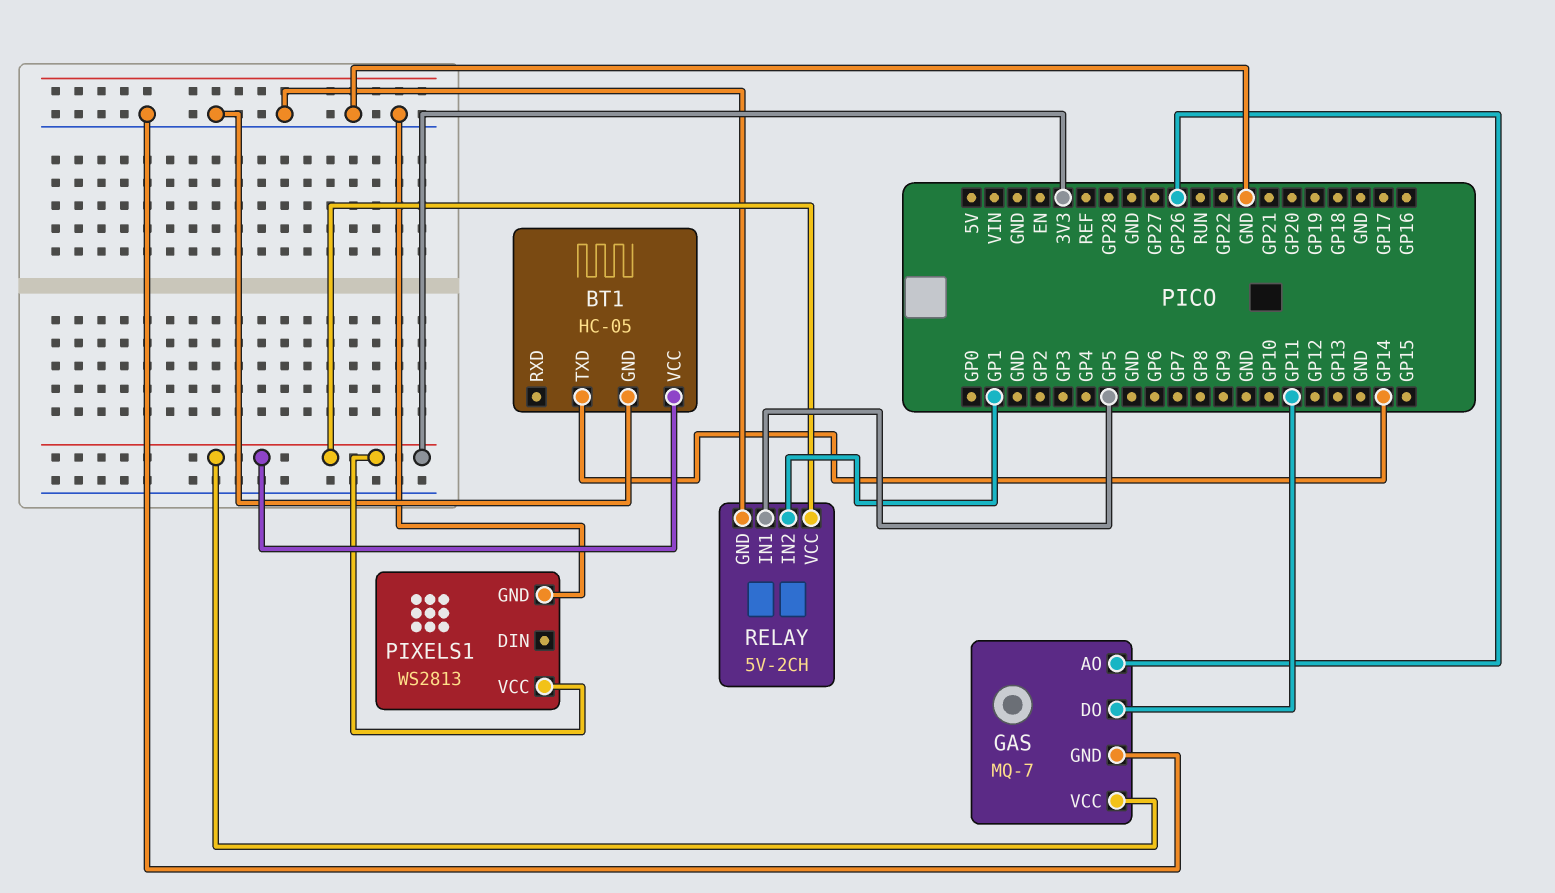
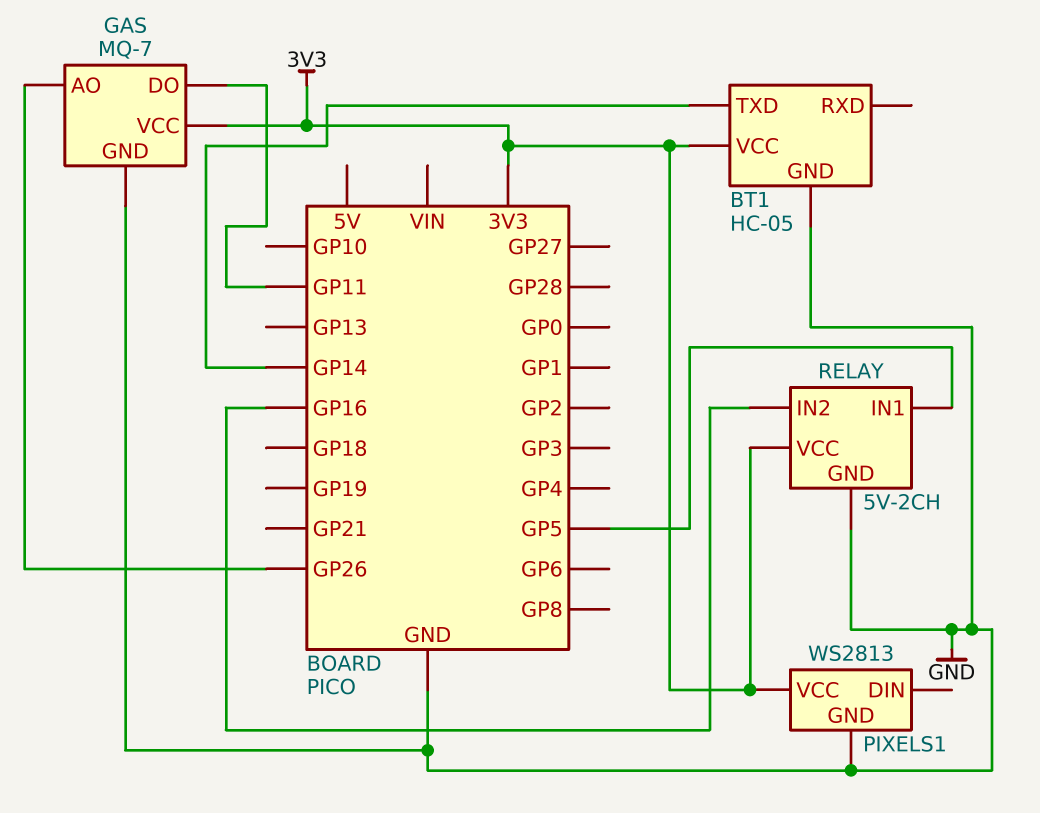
RELAY pin IN2: GP1 -> GP16

